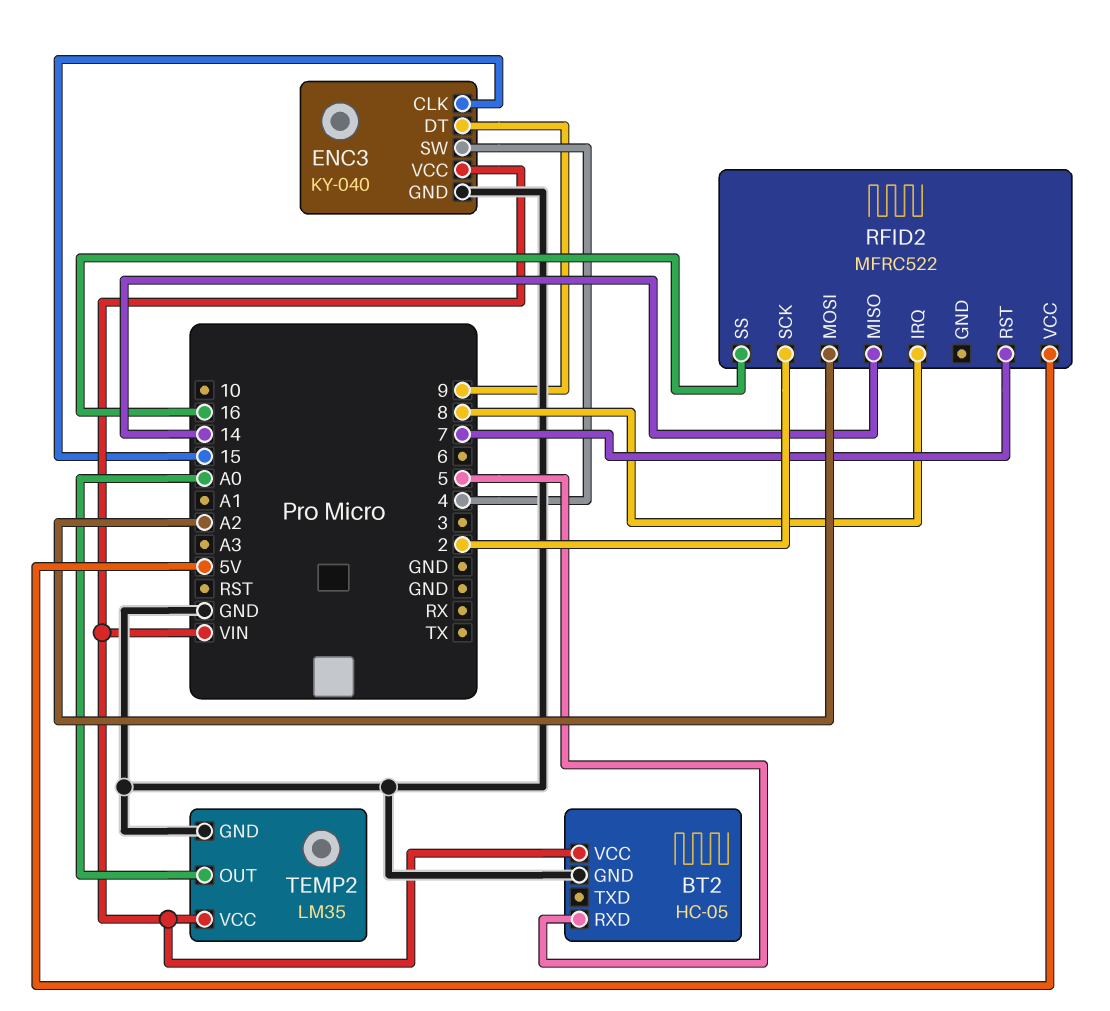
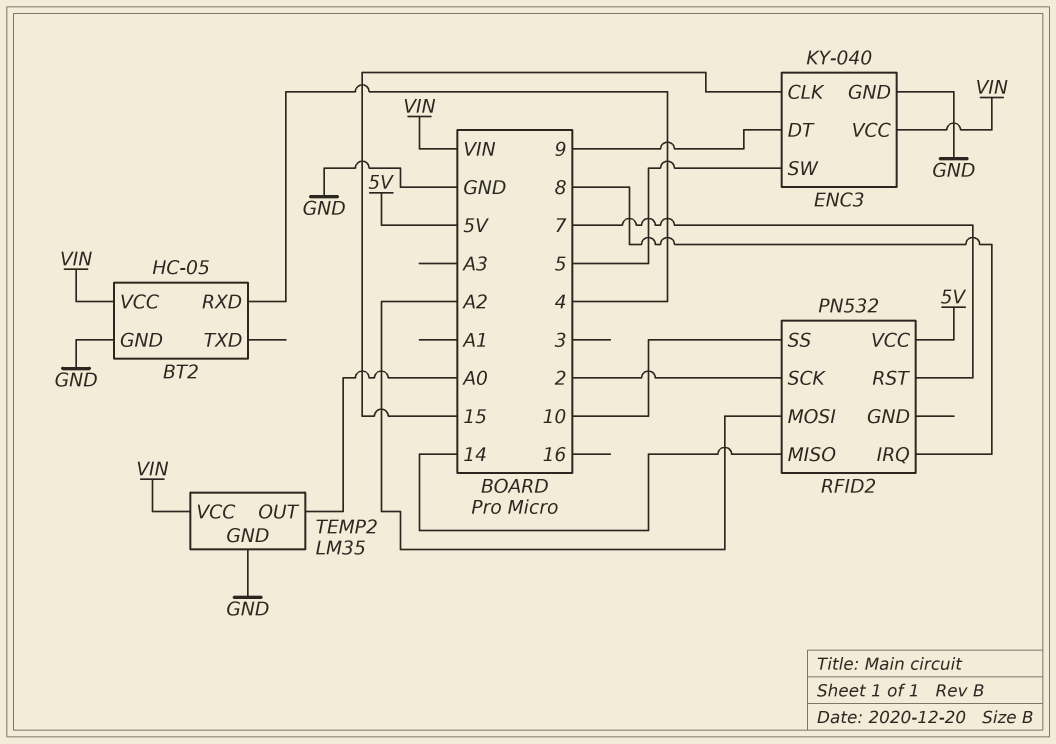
BT2 pin RXD: 5 -> 4
ENC3 pin SW: 4 -> 5
RFID2: MFRC522 -> PN532
RFID2 pin SS: 16 -> 10

